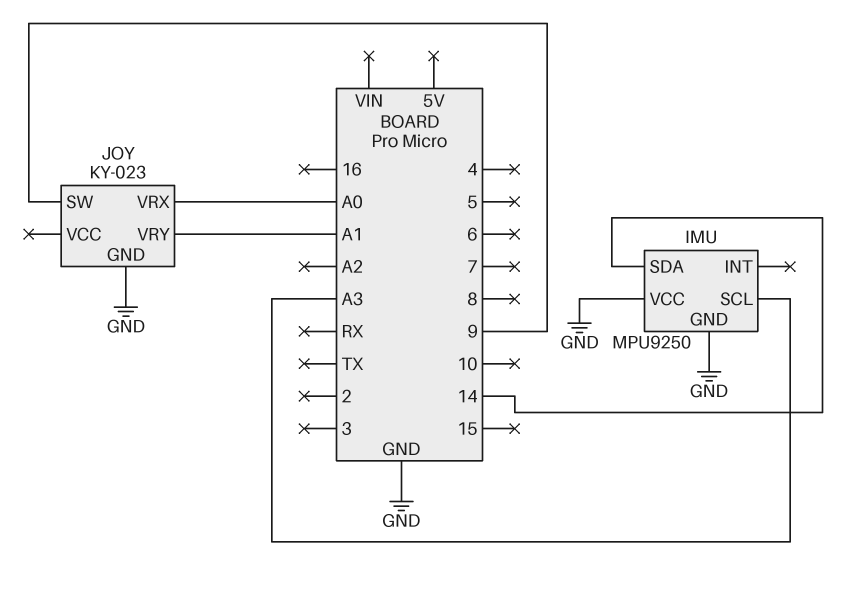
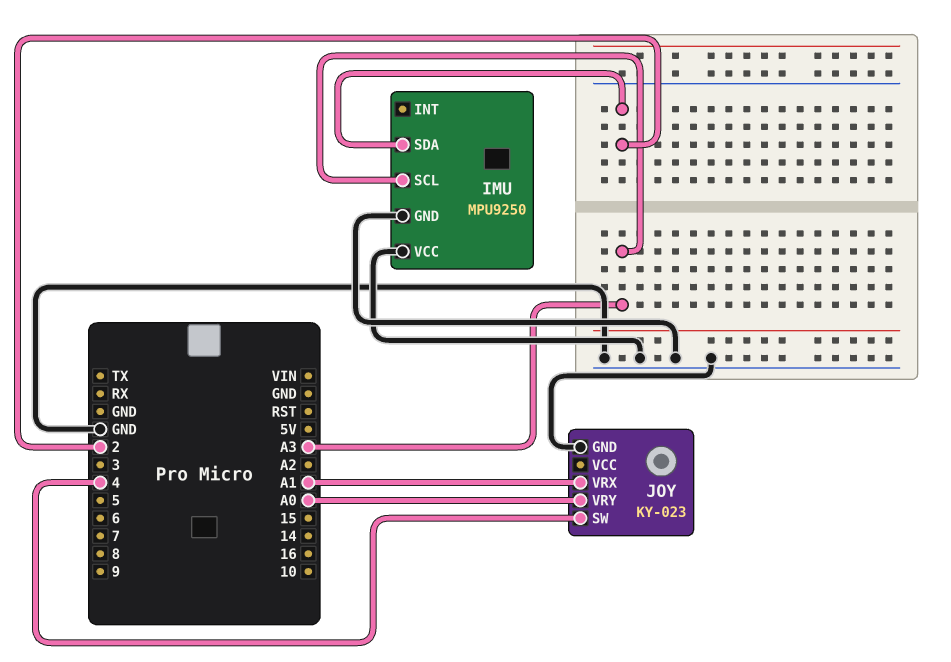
IMU pin SDA: 14 -> 2
JOY pin SW: 9 -> 4
JOY pin VRX: A0 -> A1
JOY pin VRY: A1 -> A0

